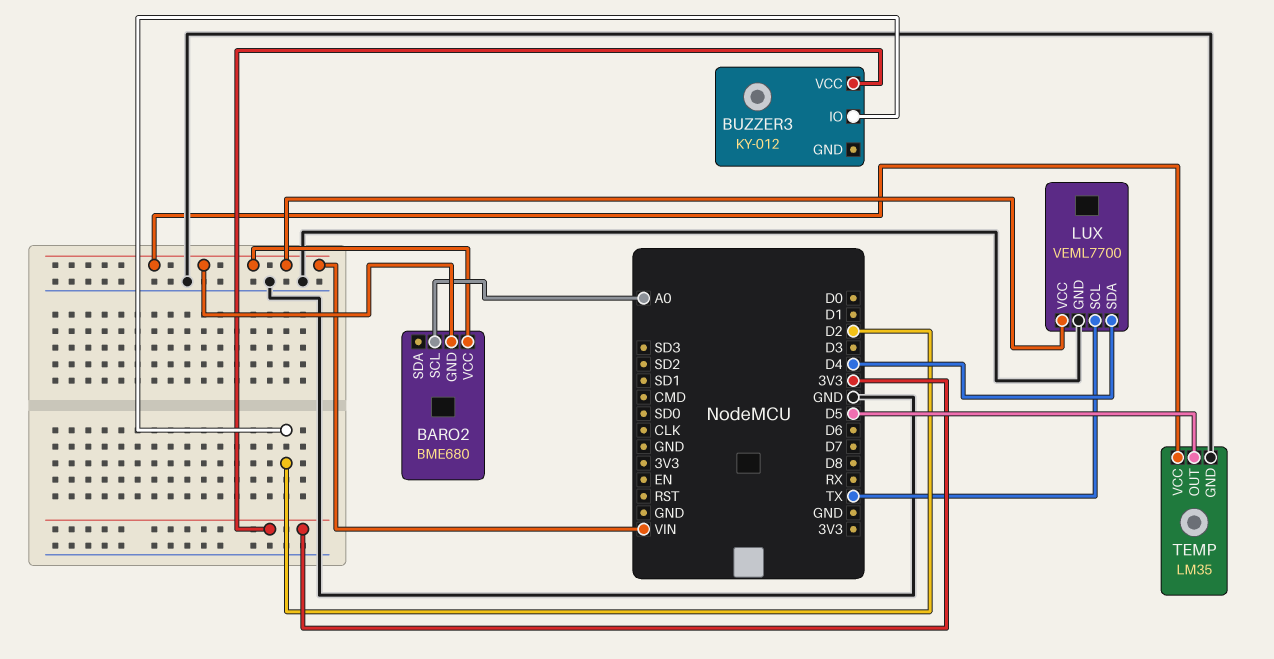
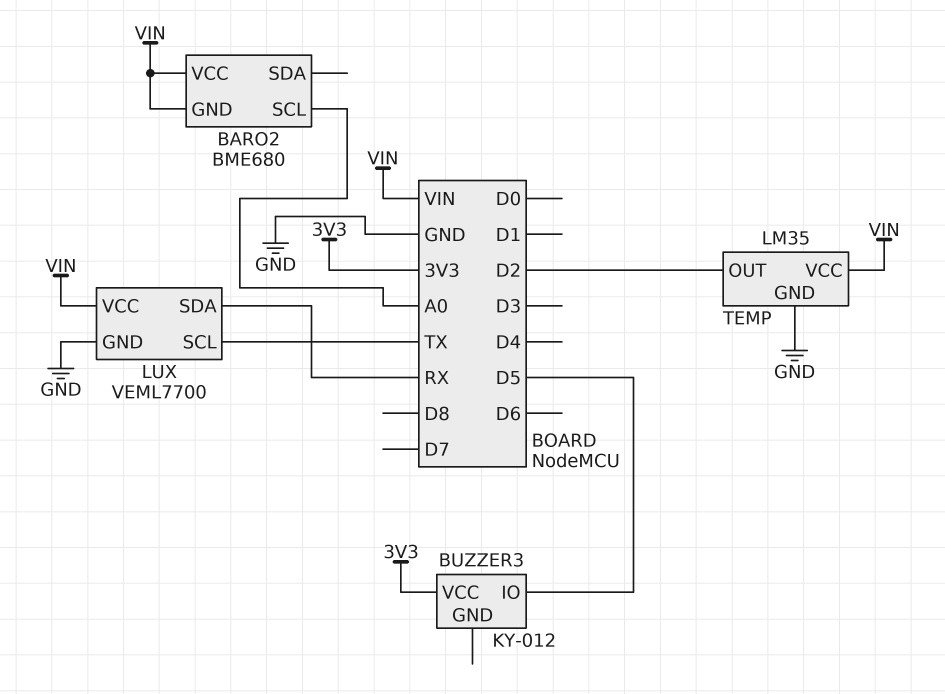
BUZZER3 pin IO: D2 -> D5
LUX pin SDA: D4 -> RX
TEMP pin OUT: D5 -> D2

